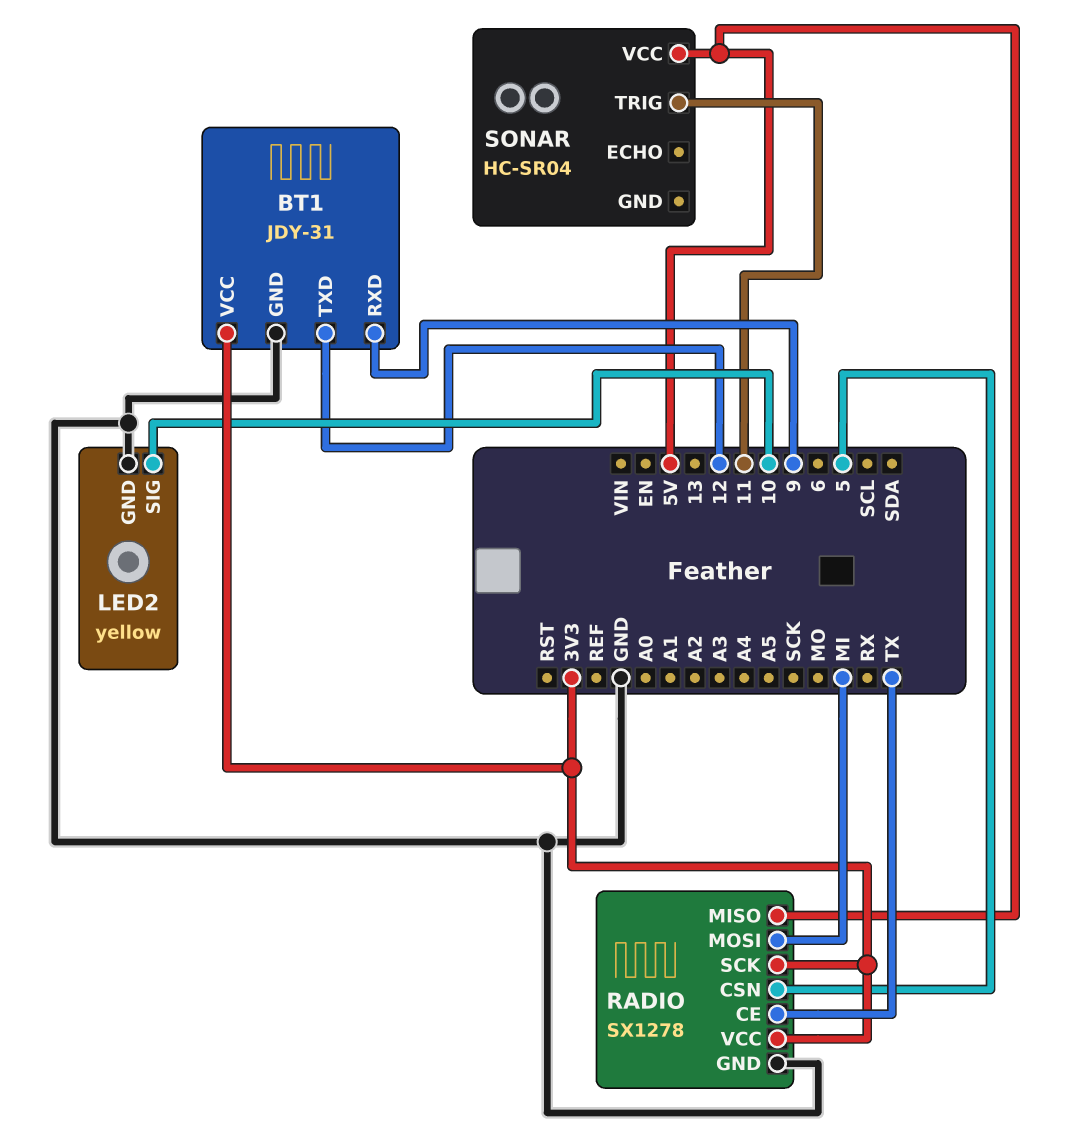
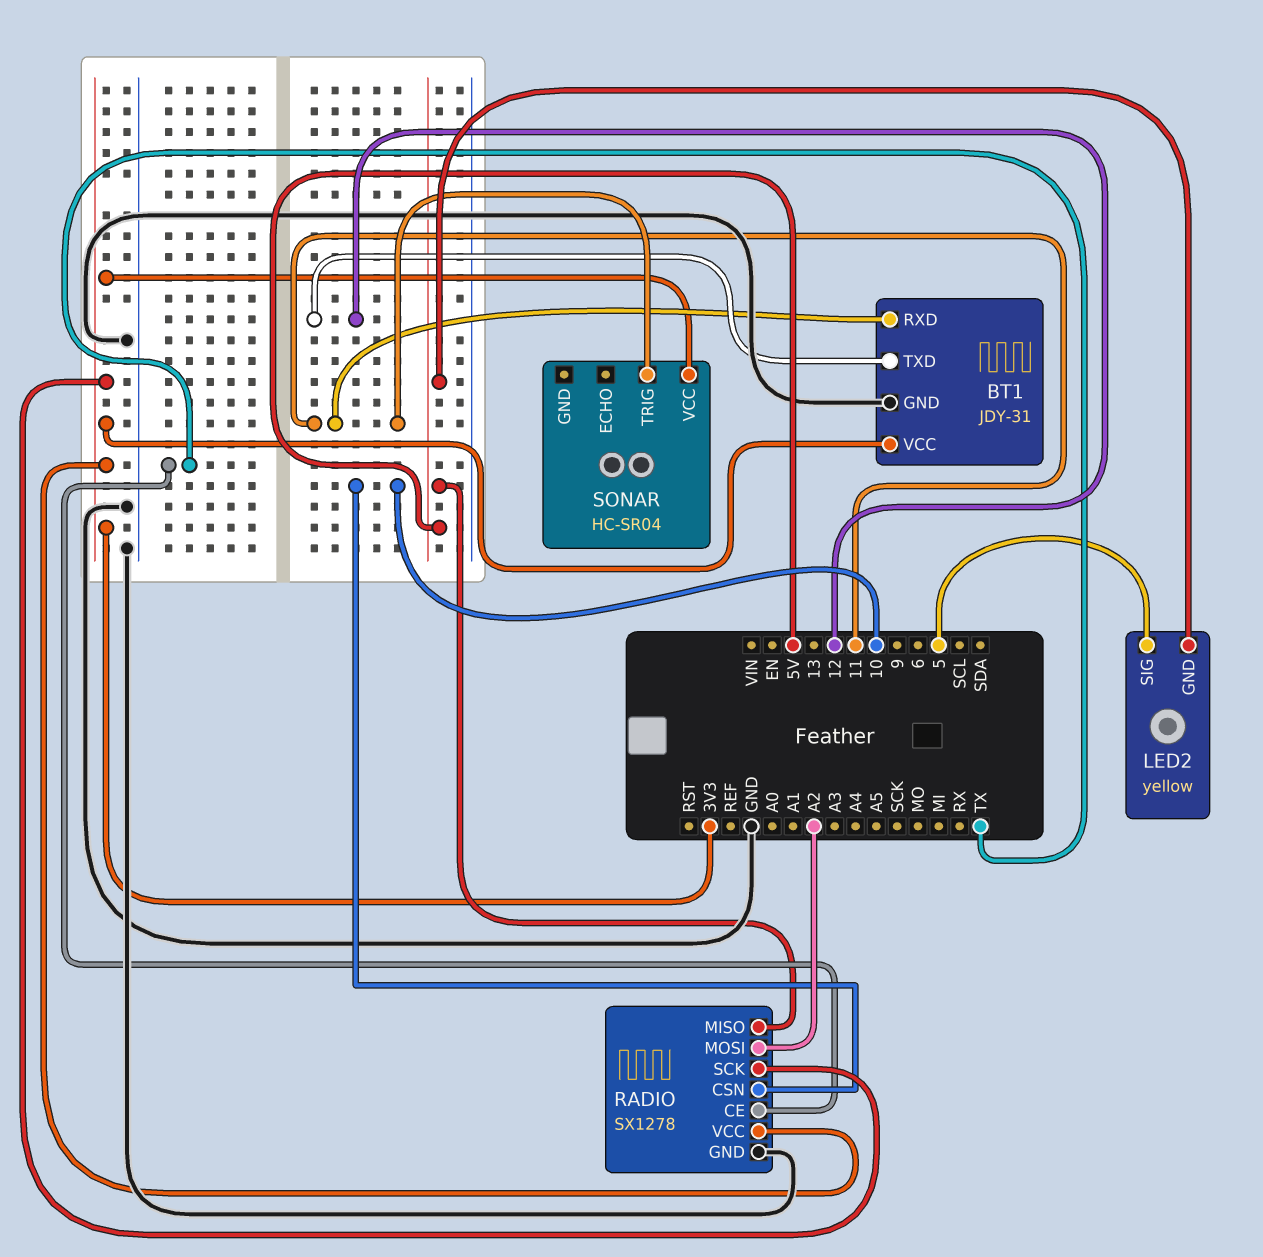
BT1 pin RXD: 9 -> 11
LED2 pin GND: GND -> 5V
LED2 pin SIG: 10 -> 5
RADIO pin CSN: 5 -> 10
RADIO pin MOSI: MI -> A2
SONAR pin VCC: 5V -> 3V3

